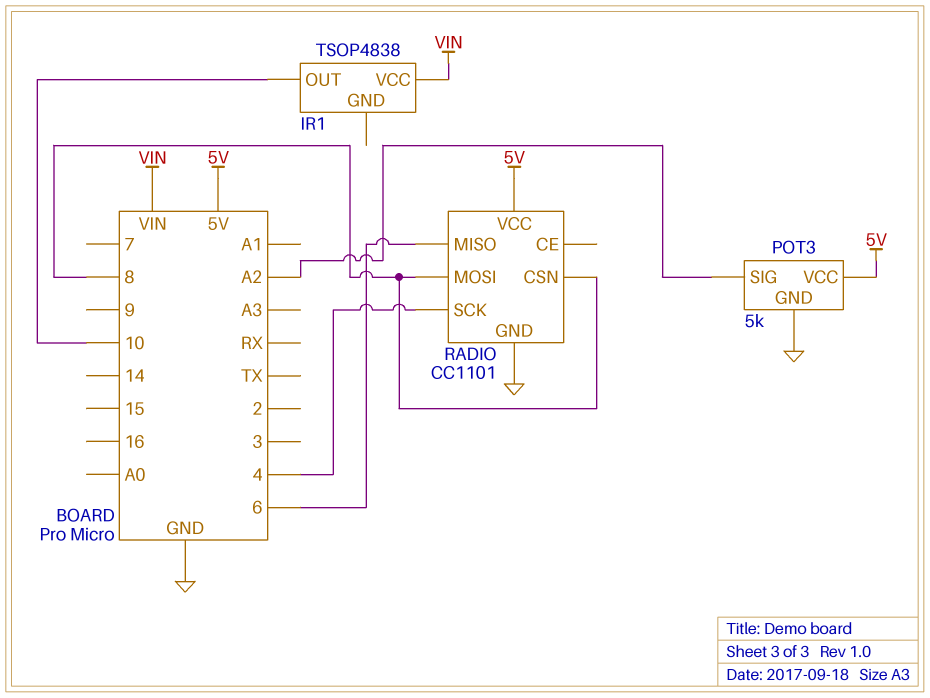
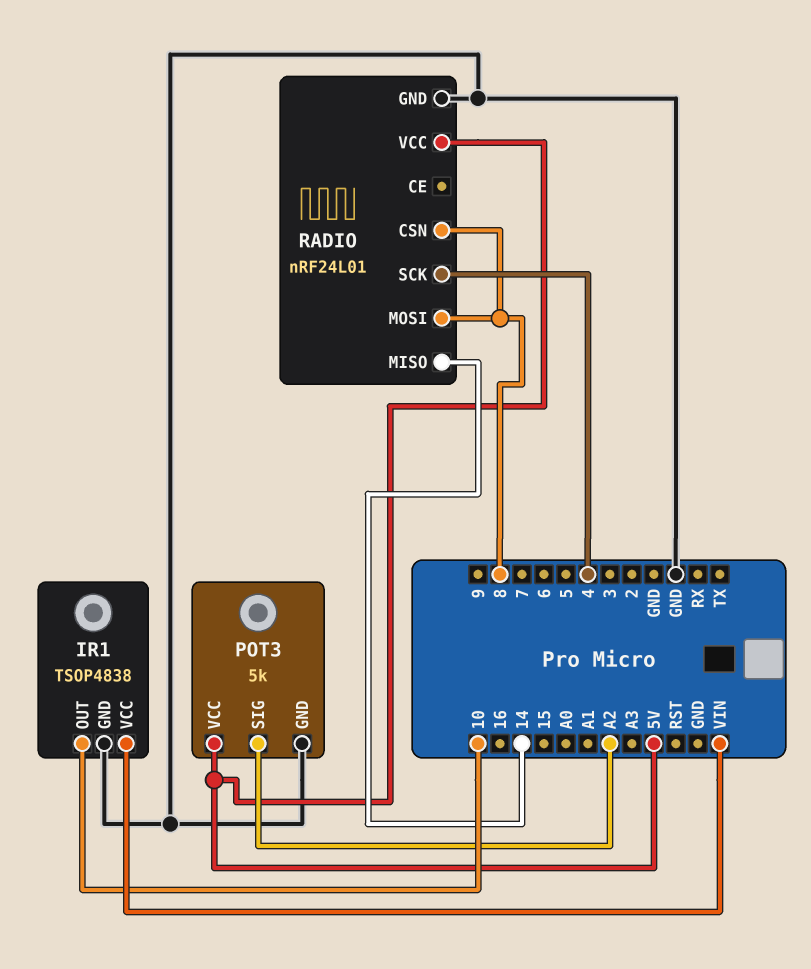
IR1 pin GND: none -> GND
RADIO: CC1101 -> nRF24L01
RADIO pin MISO: 6 -> 14

